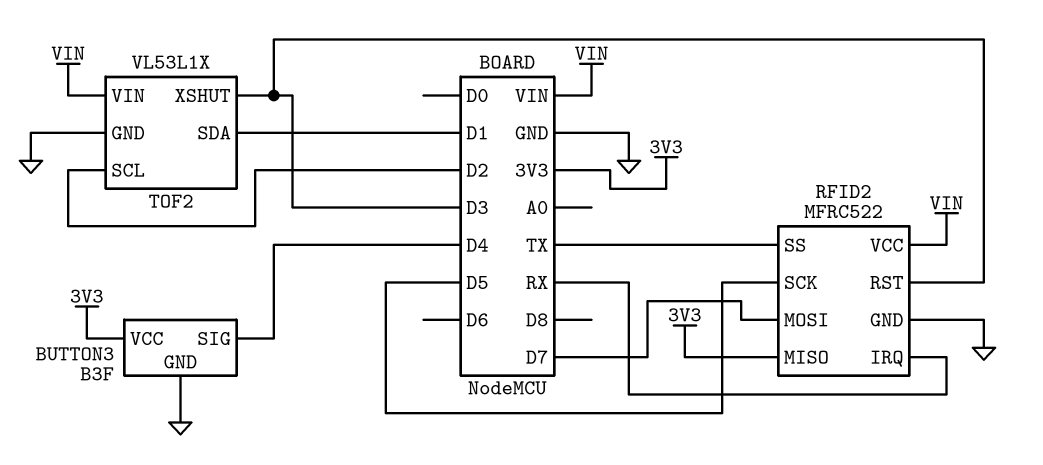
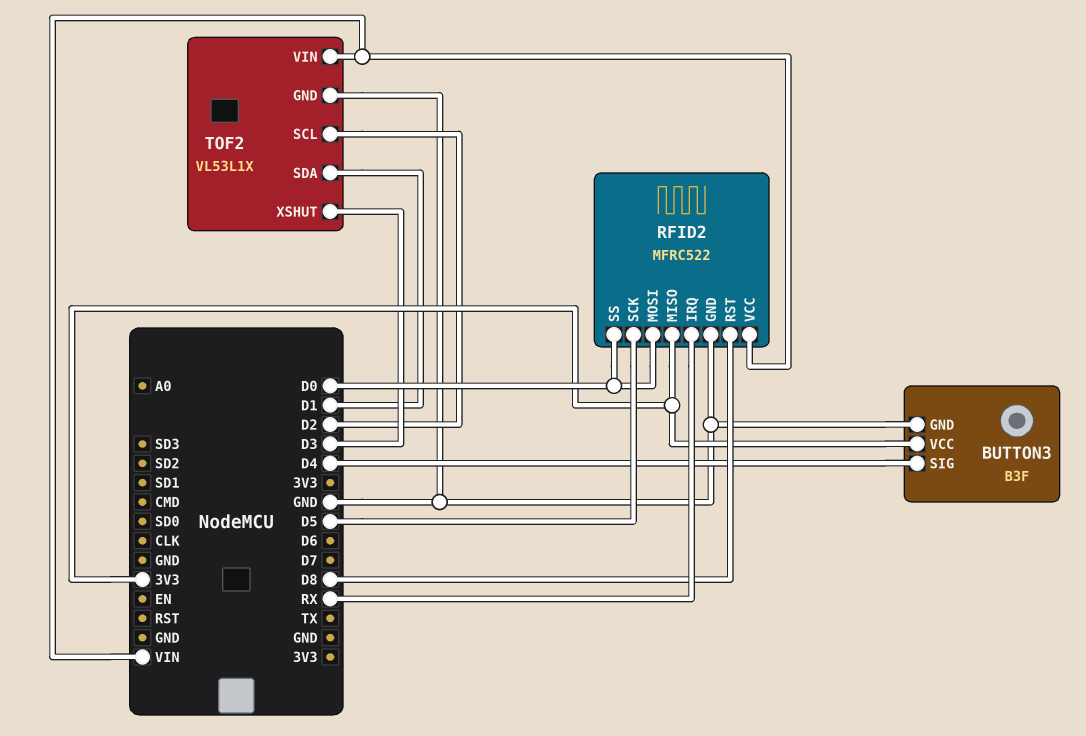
RFID2 pin MOSI: D7 -> D0
RFID2 pin RST: D3 -> D8
RFID2 pin SS: TX -> D0

